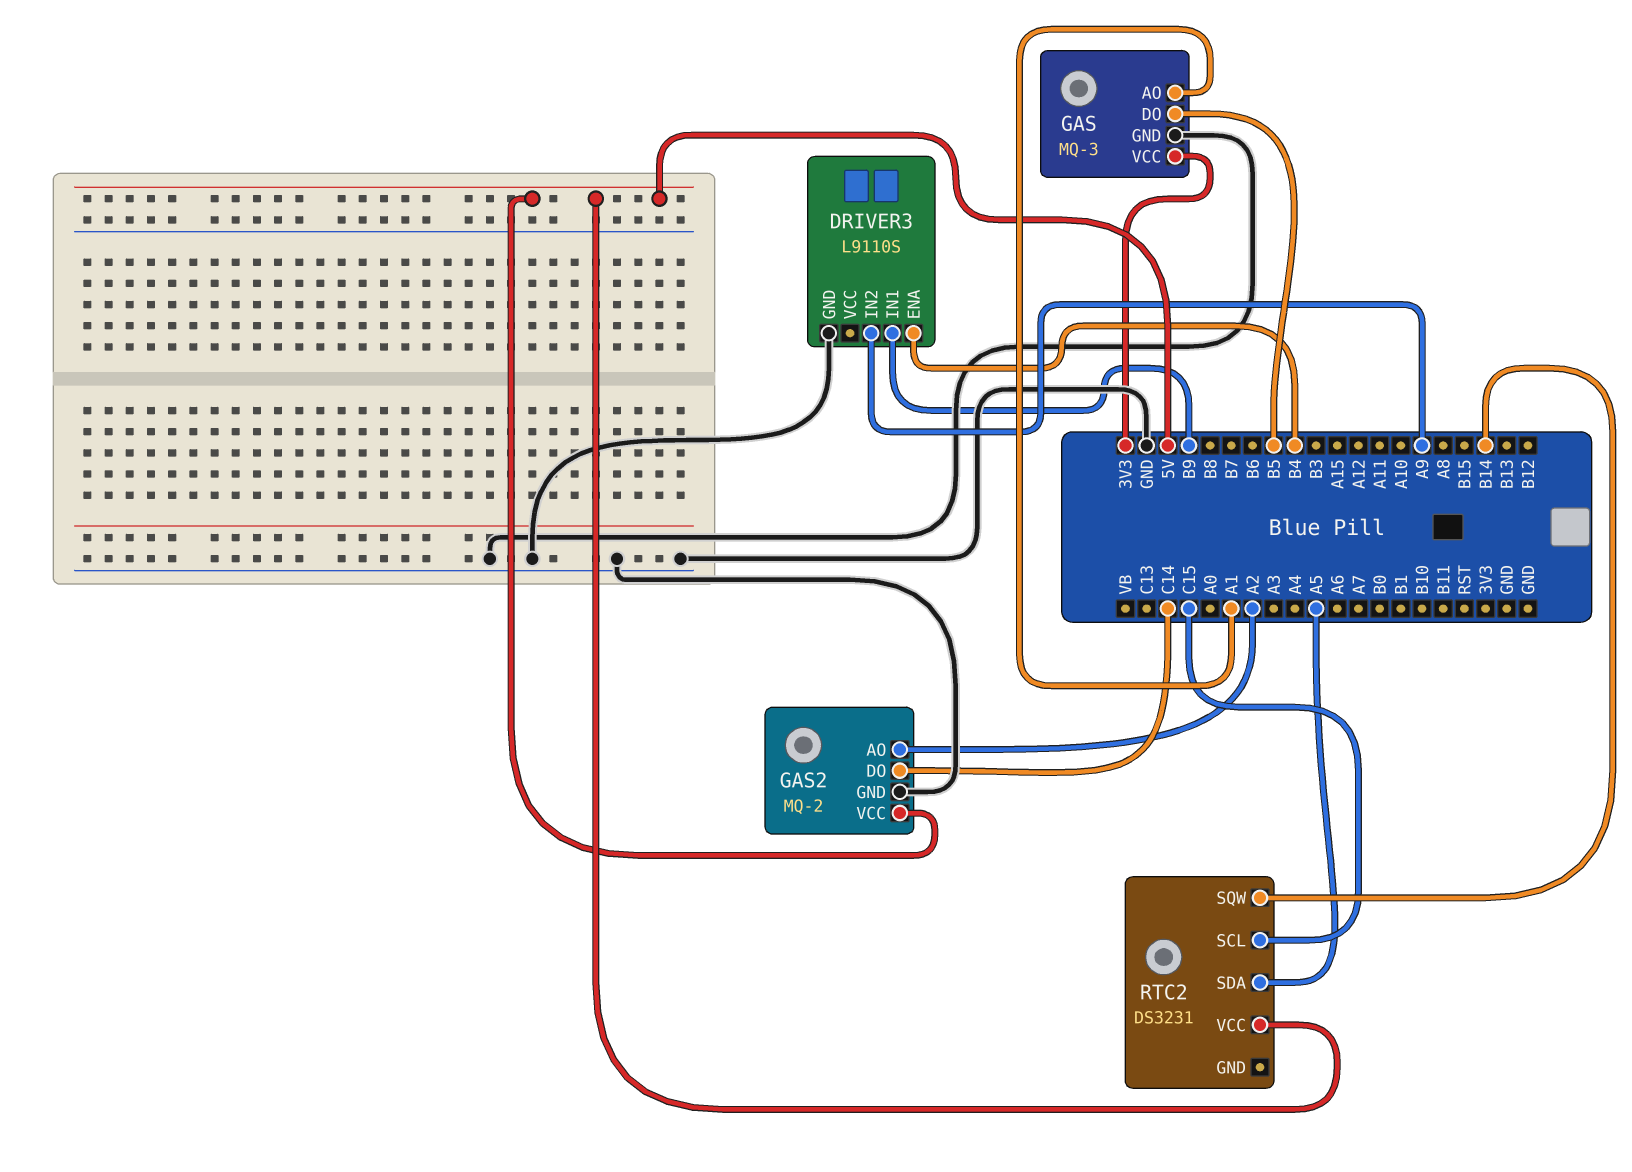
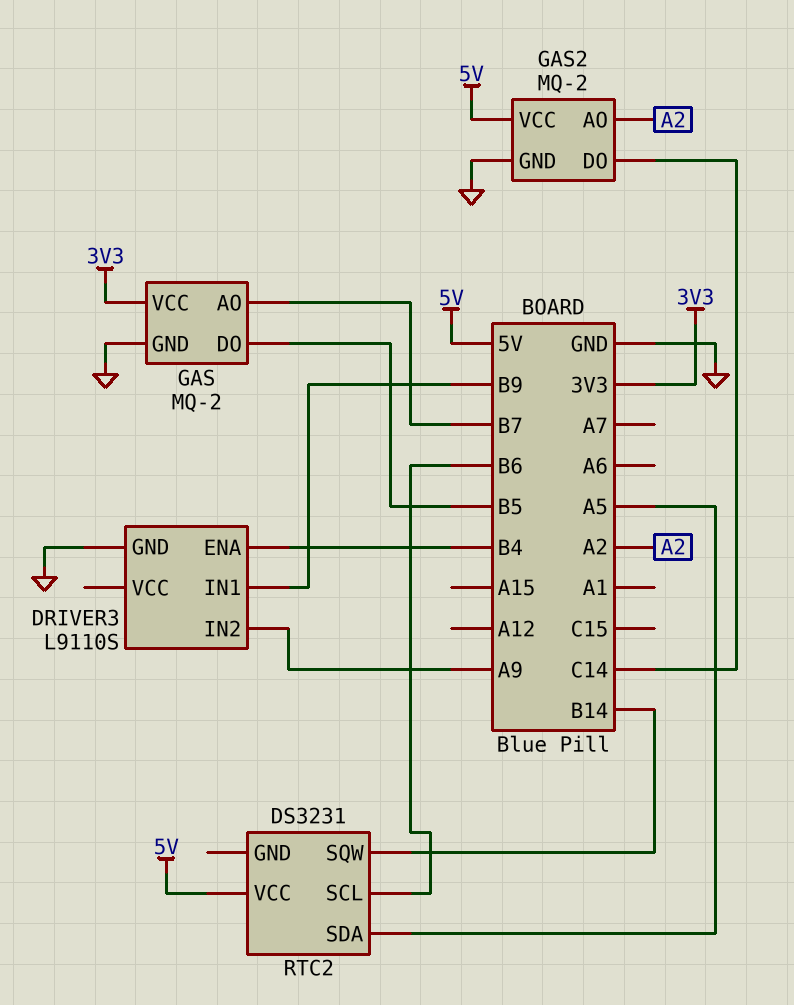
GAS: MQ-3 -> MQ-2
GAS pin AO: A1 -> B7
RTC2 pin SCL: C15 -> B6

